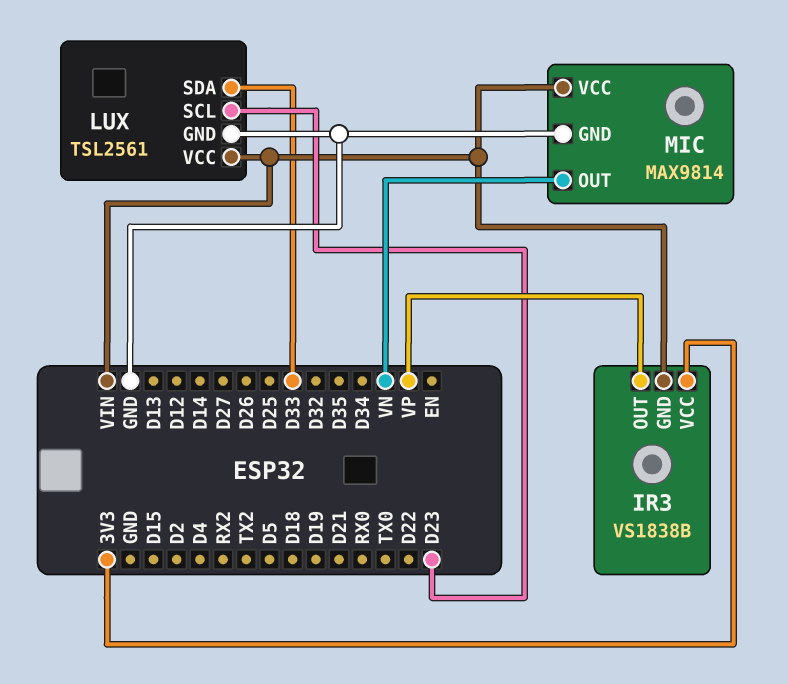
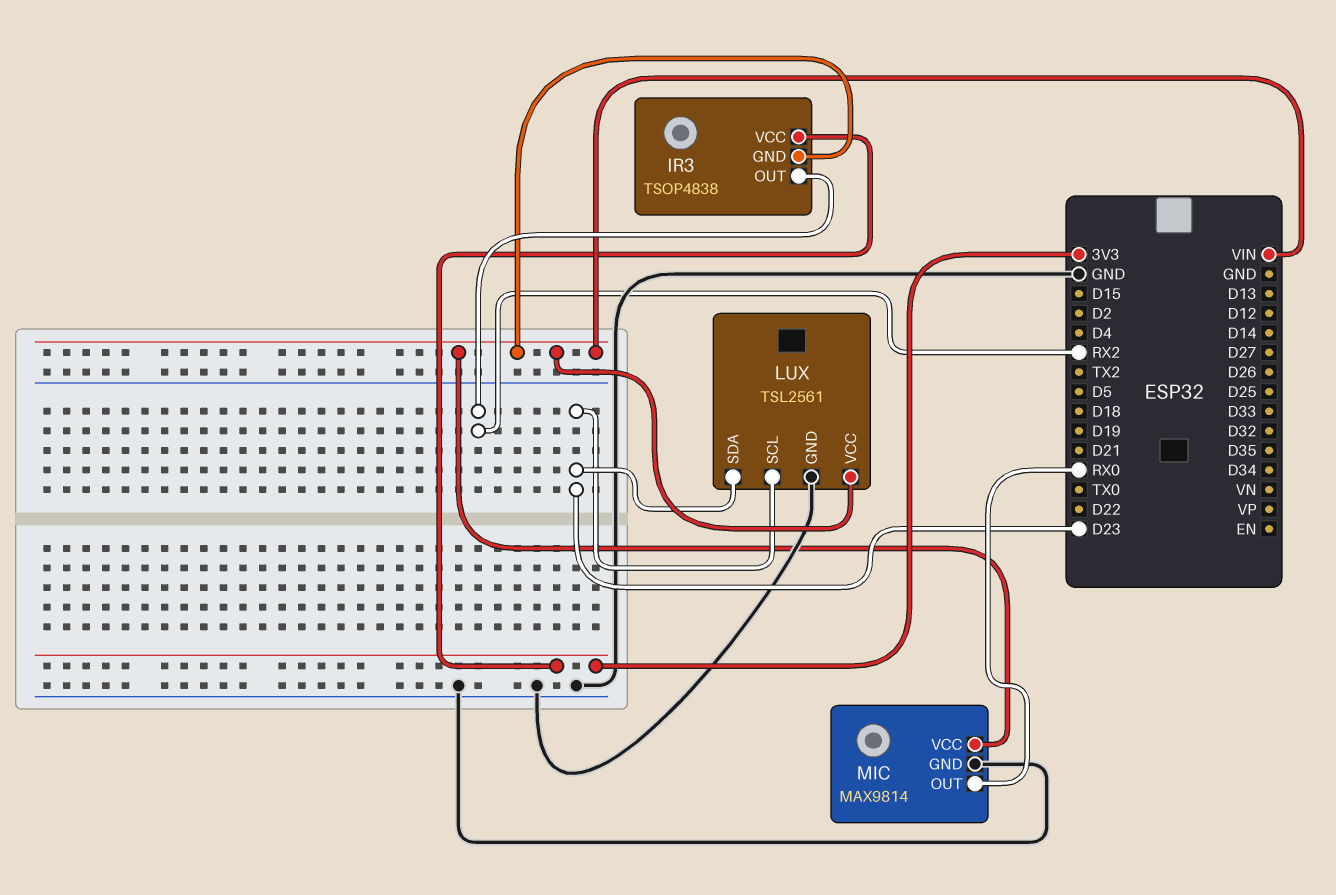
IR3: VS1838B -> TSOP4838
IR3 pin OUT: VP -> RX2
LUX pin SDA: D33 -> D23
MIC pin OUT: VN -> RX0

